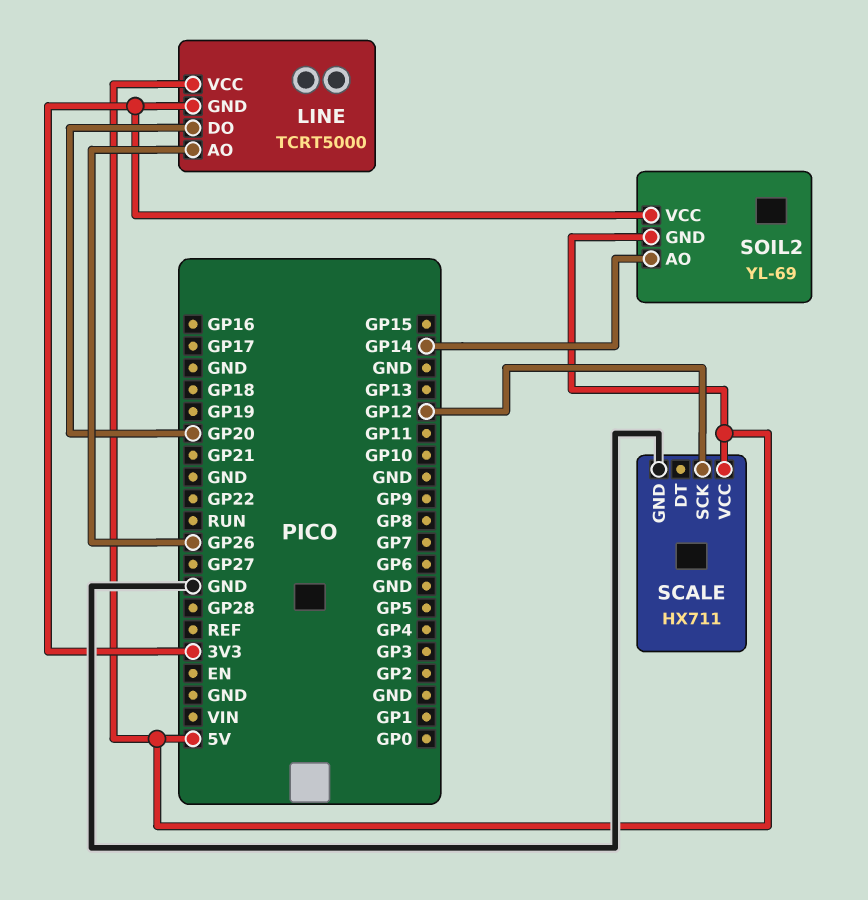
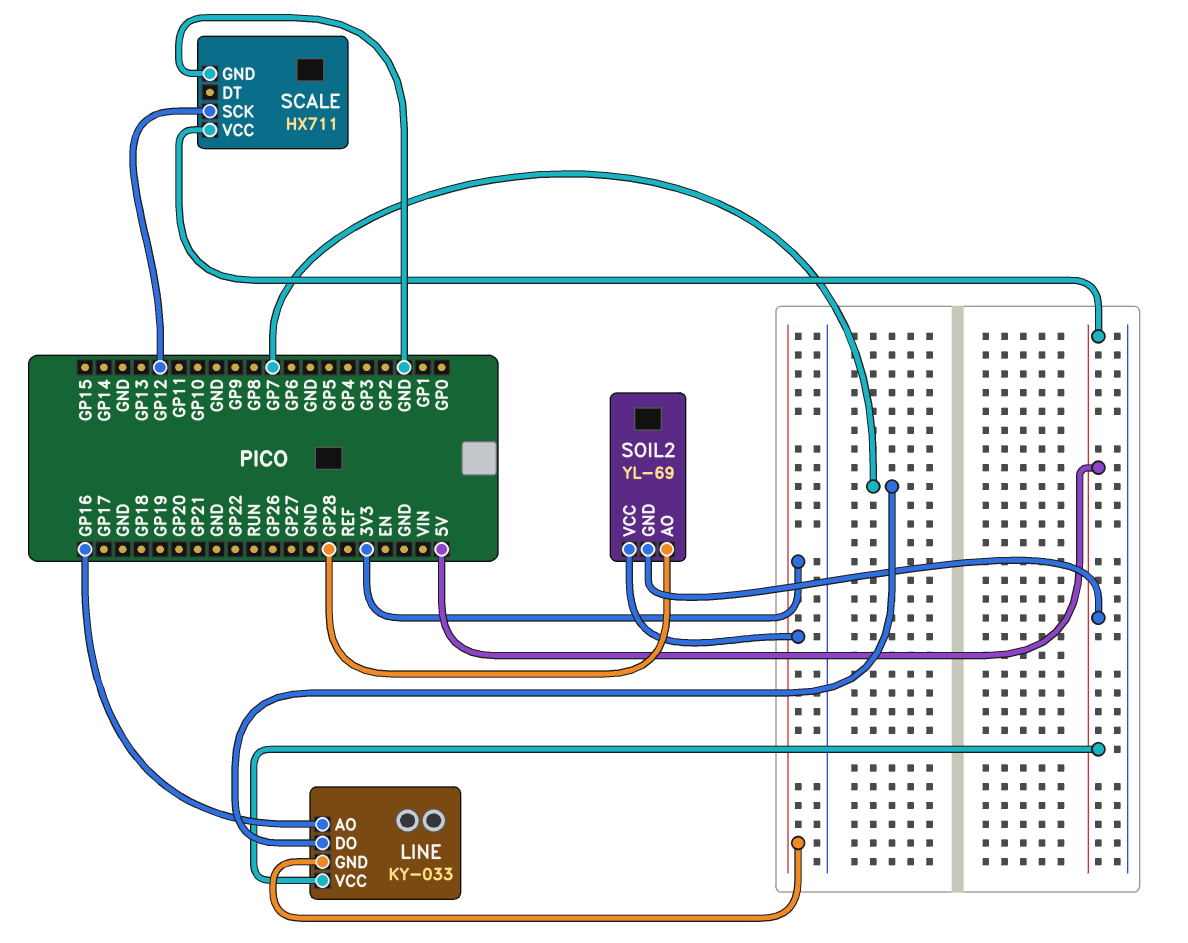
LINE: TCRT5000 -> KY-033
LINE pin AO: GP26 -> GP16
LINE pin DO: GP20 -> GP7
SOIL2 pin AO: GP14 -> GP28

